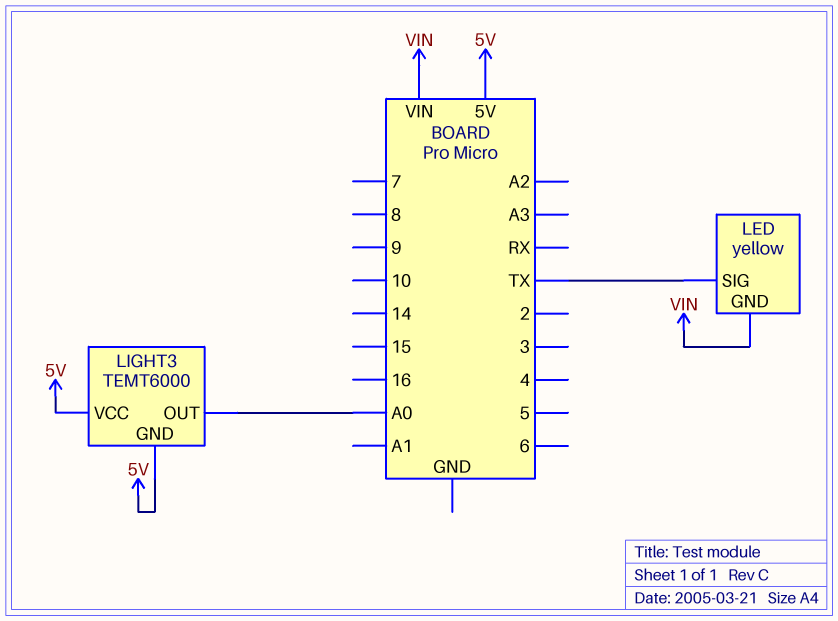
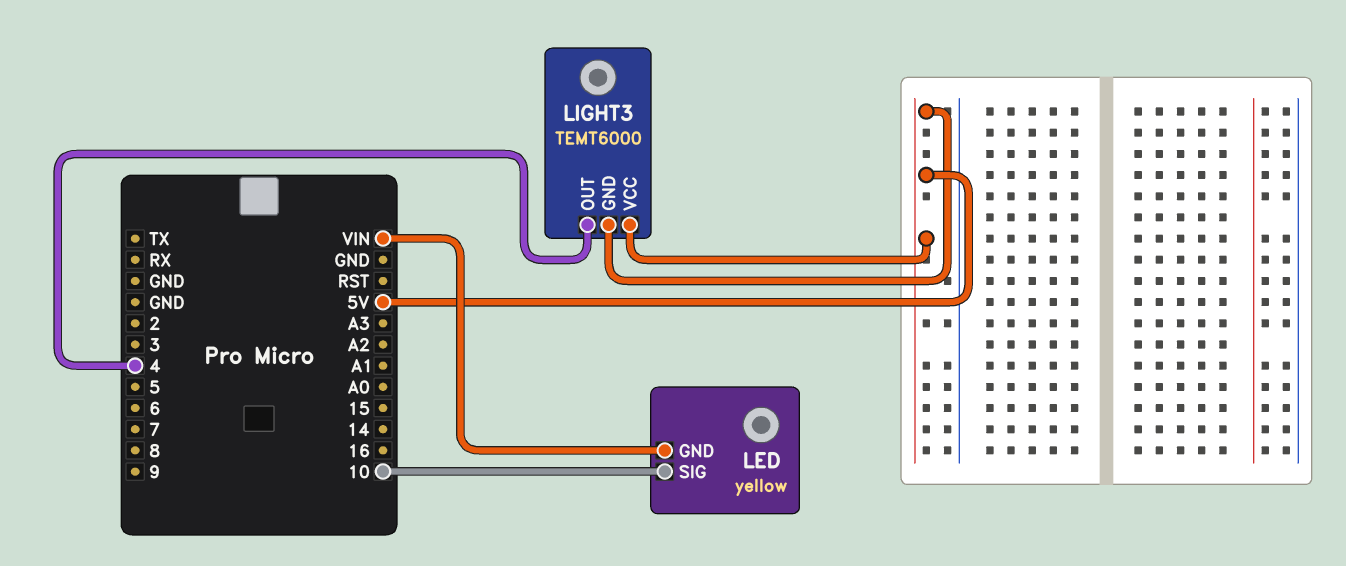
LED pin SIG: TX -> 10
LIGHT3 pin OUT: A0 -> 4

